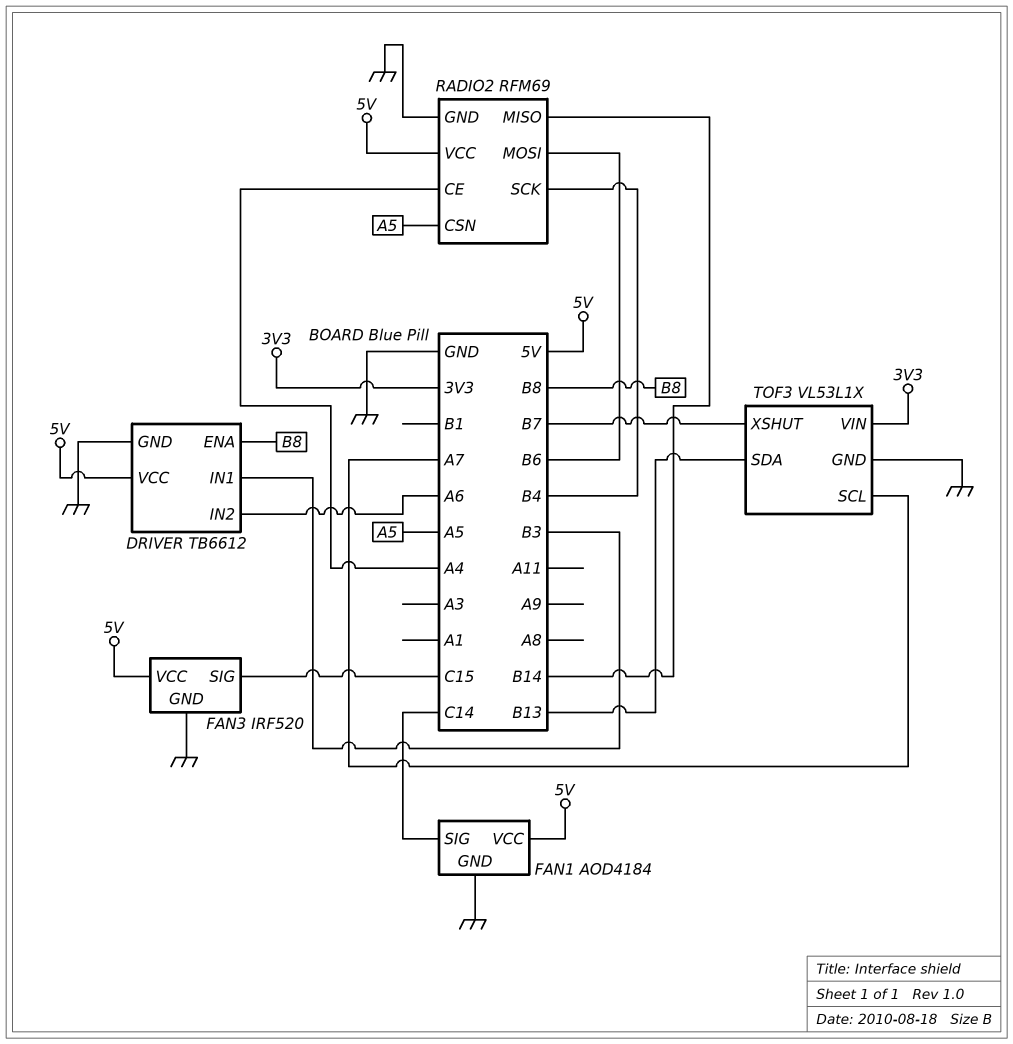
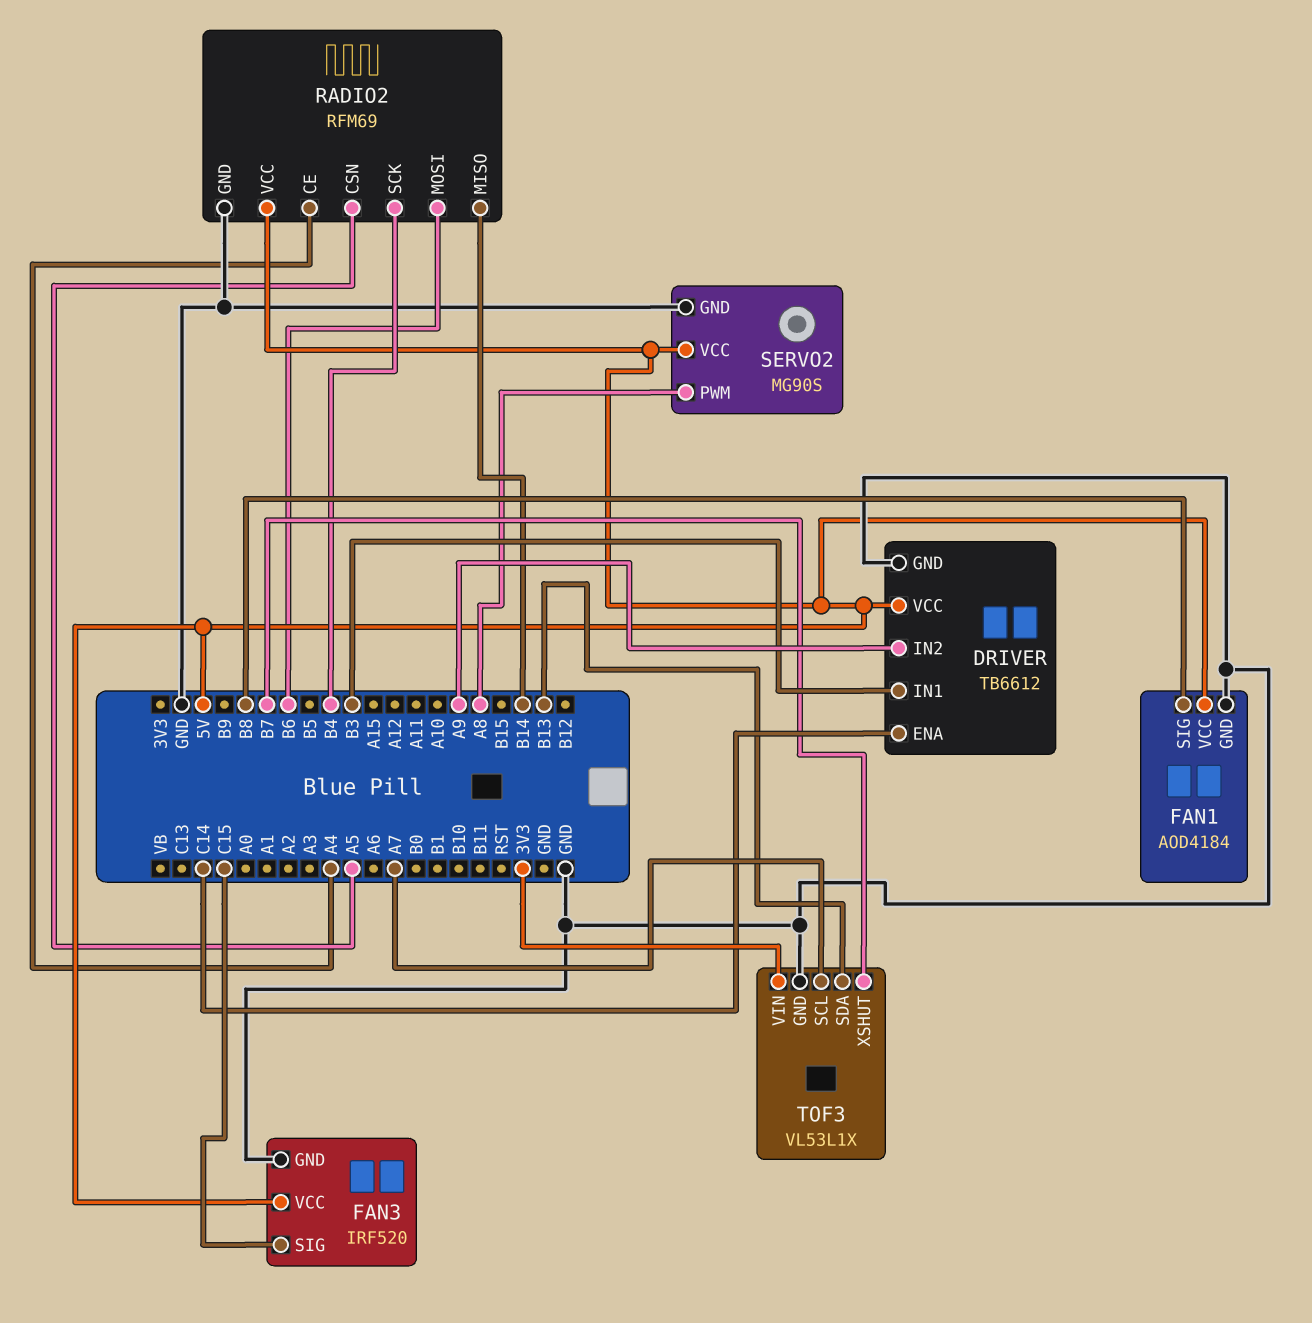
DRIVER pin ENA: B8 -> C14
DRIVER pin IN2: A6 -> A9
FAN1 pin SIG: C14 -> B8
SERVO2: none -> MG90S
SERVO2 pin GND: none -> GND
SERVO2 pin PWM: none -> A8
SERVO2 pin VCC: none -> 5V

